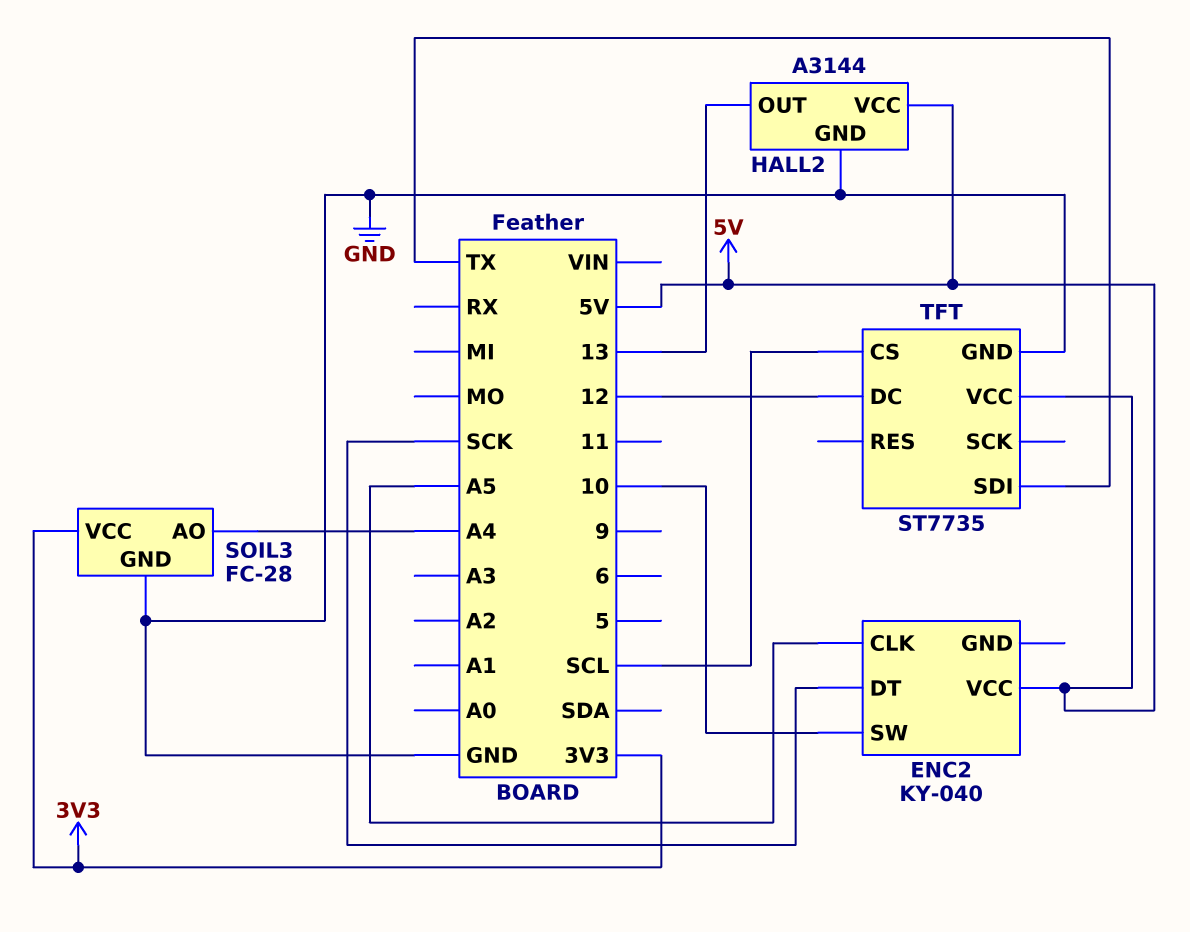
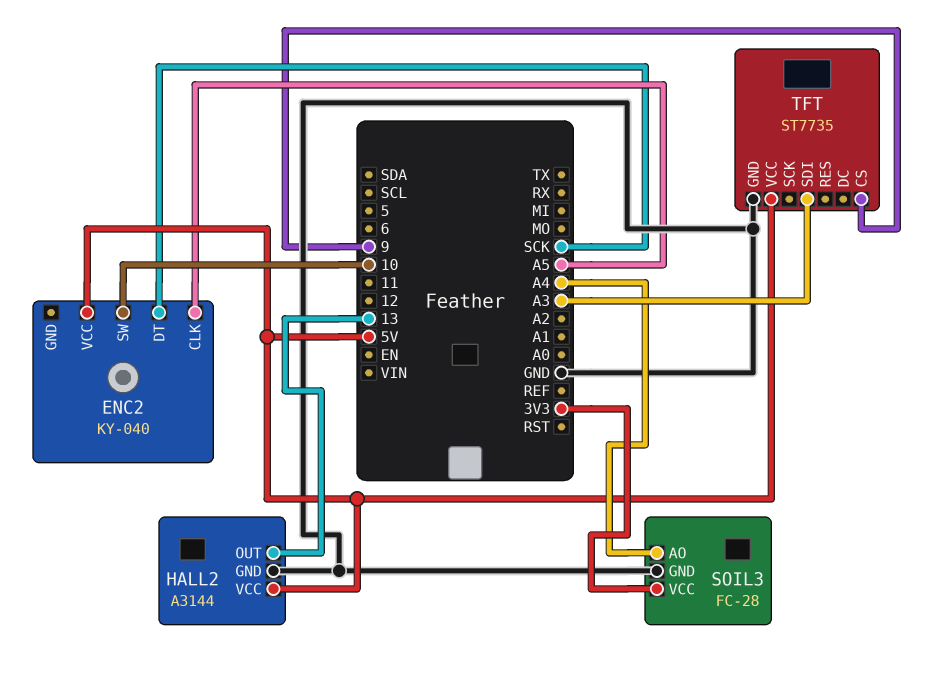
TFT pin CS: SCL -> 9
TFT pin DC: 12 -> none
TFT pin SDI: TX -> A3

